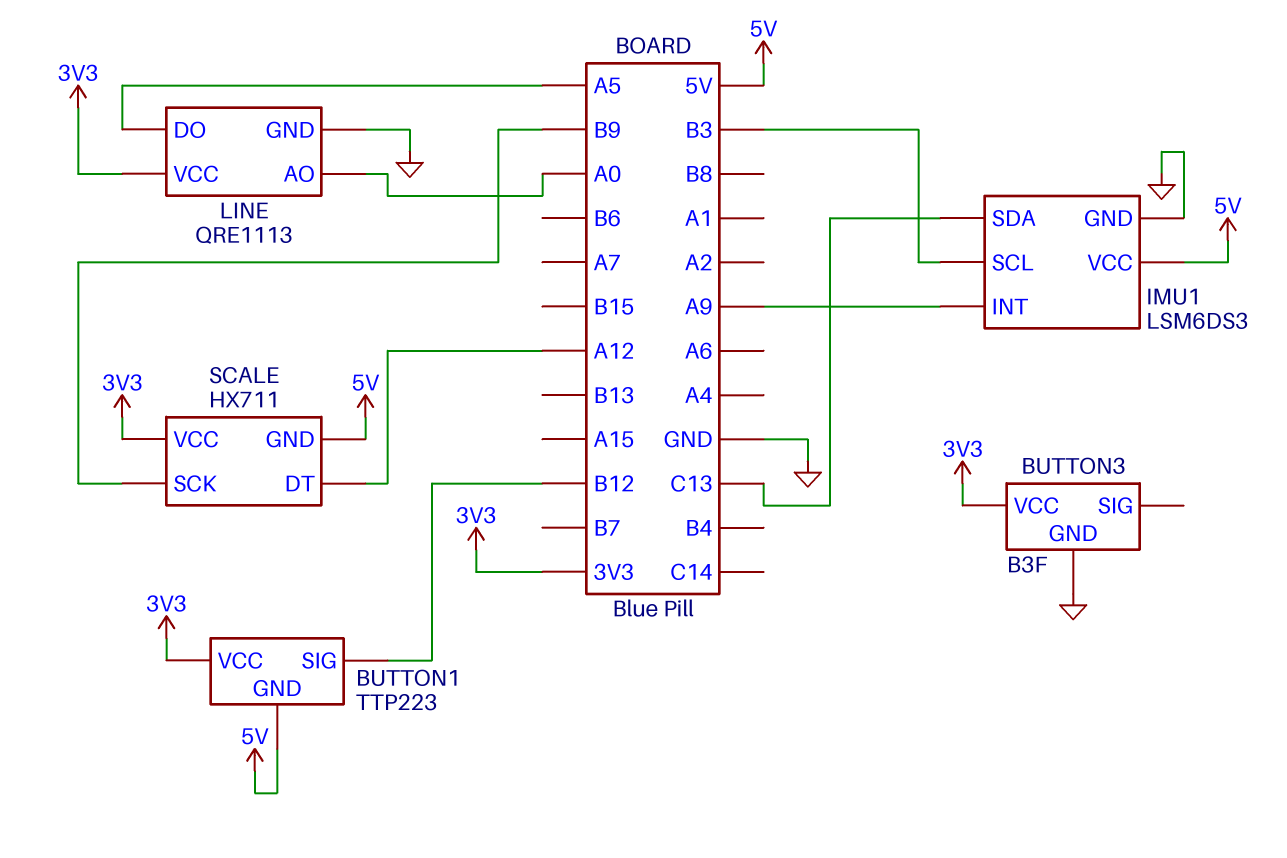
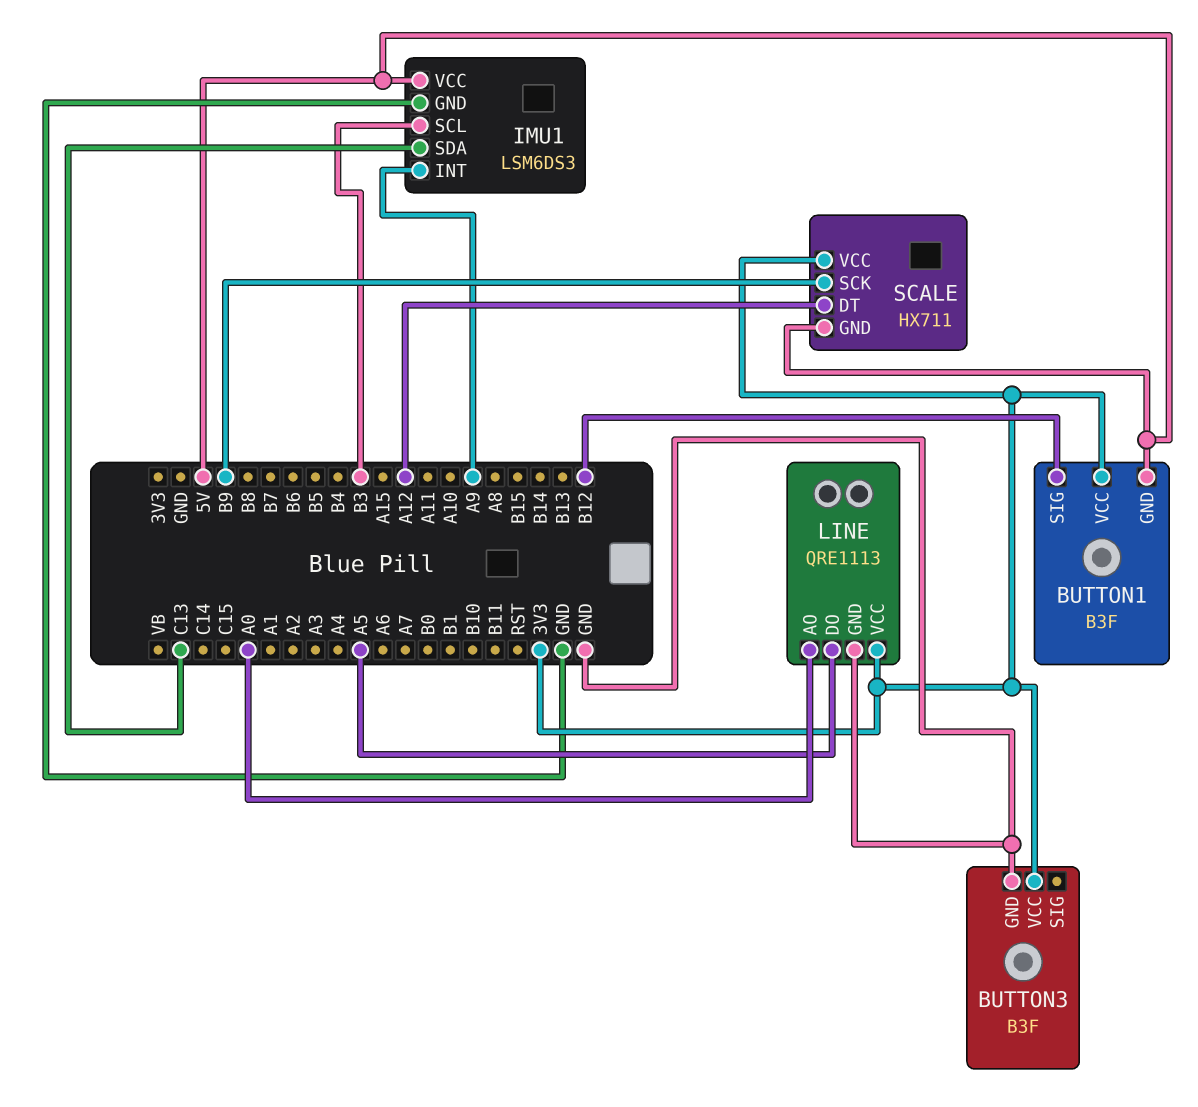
BUTTON1: TTP223 -> B3F

